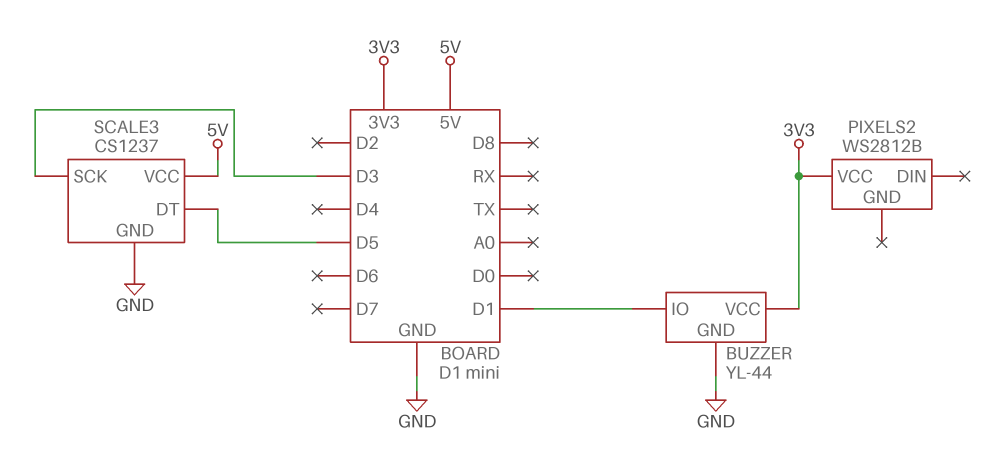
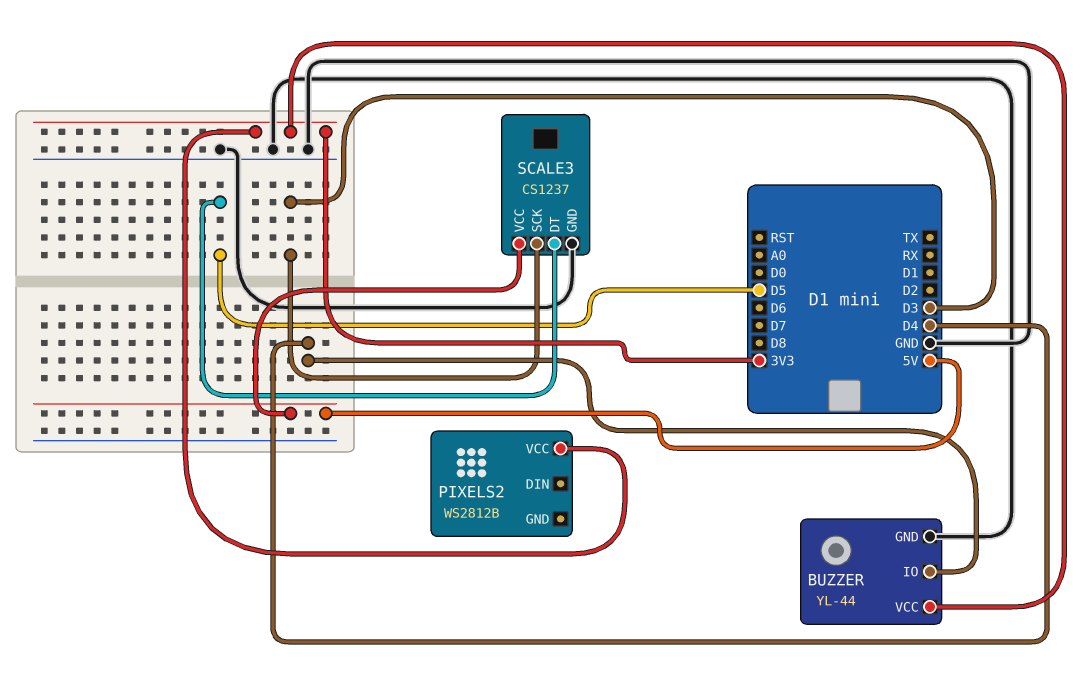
BUZZER pin IO: D1 -> D4

